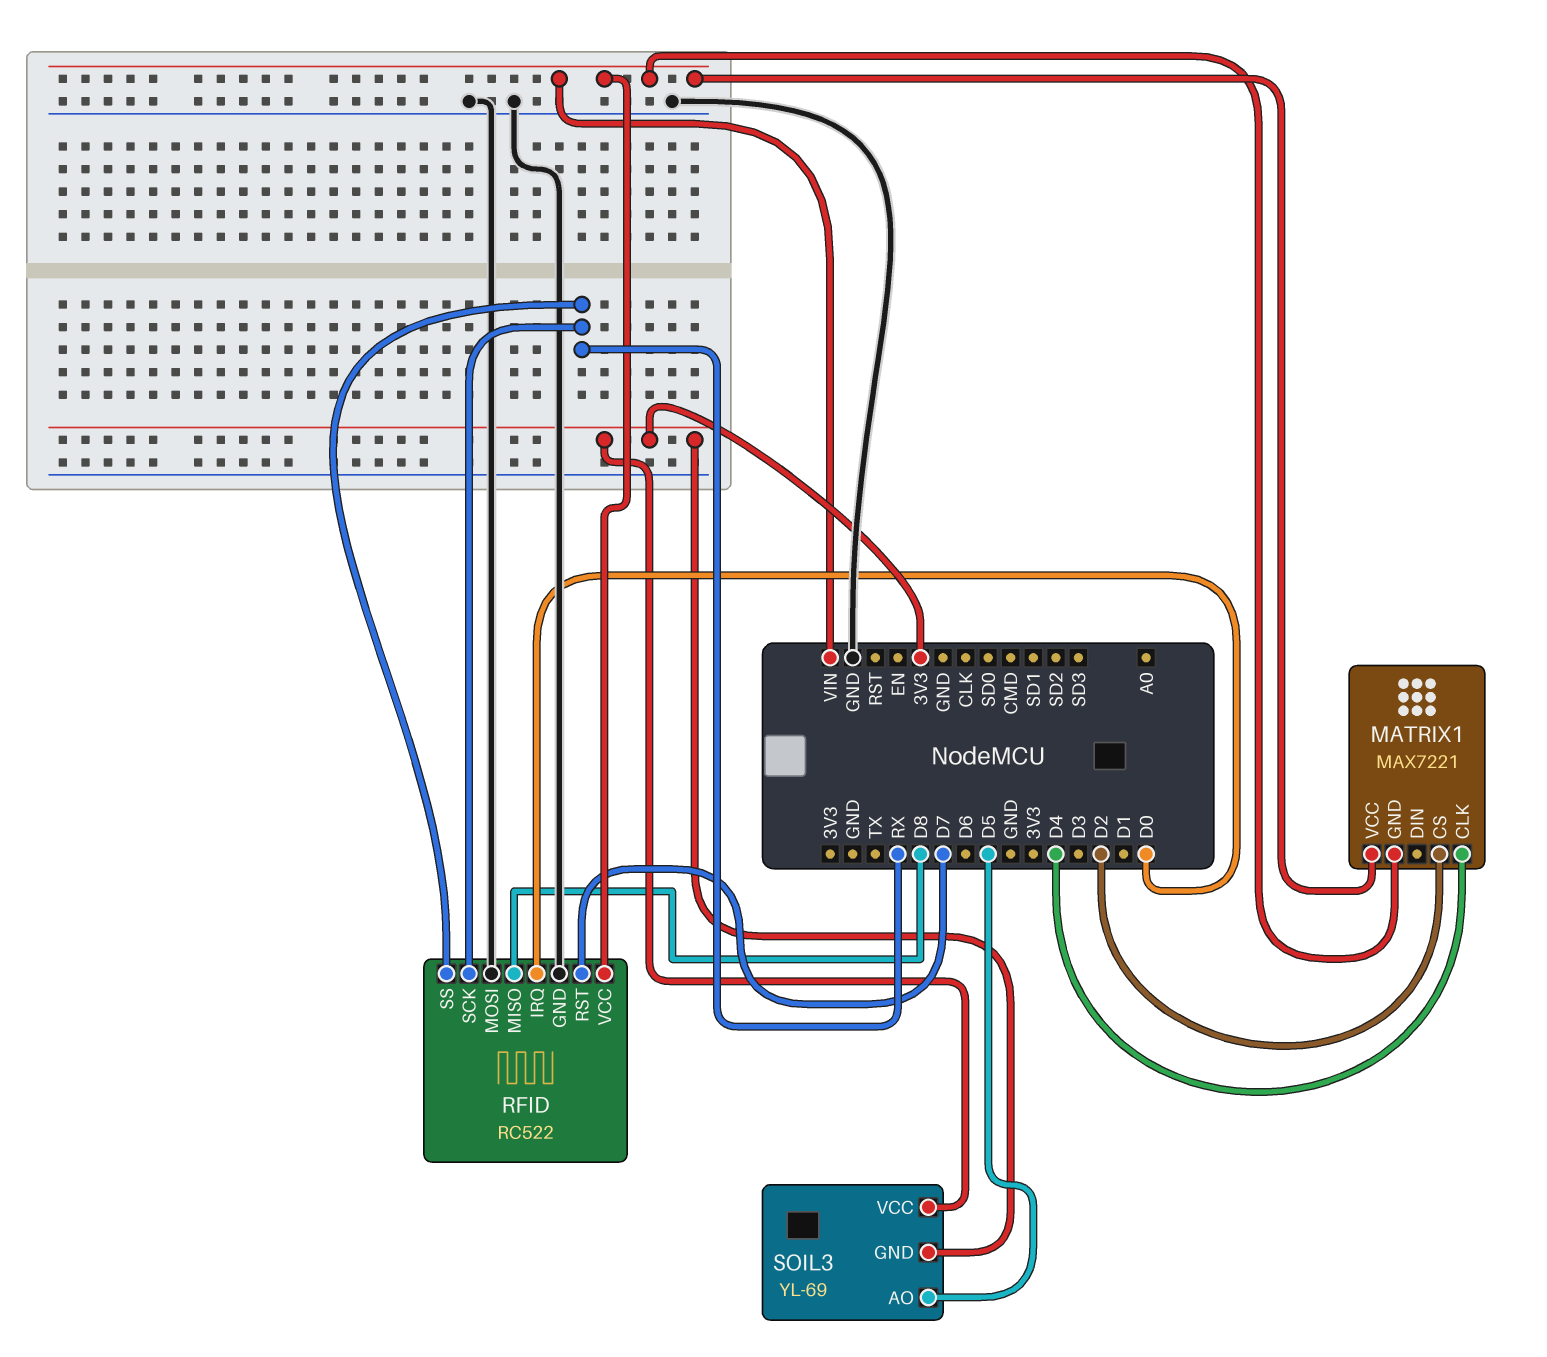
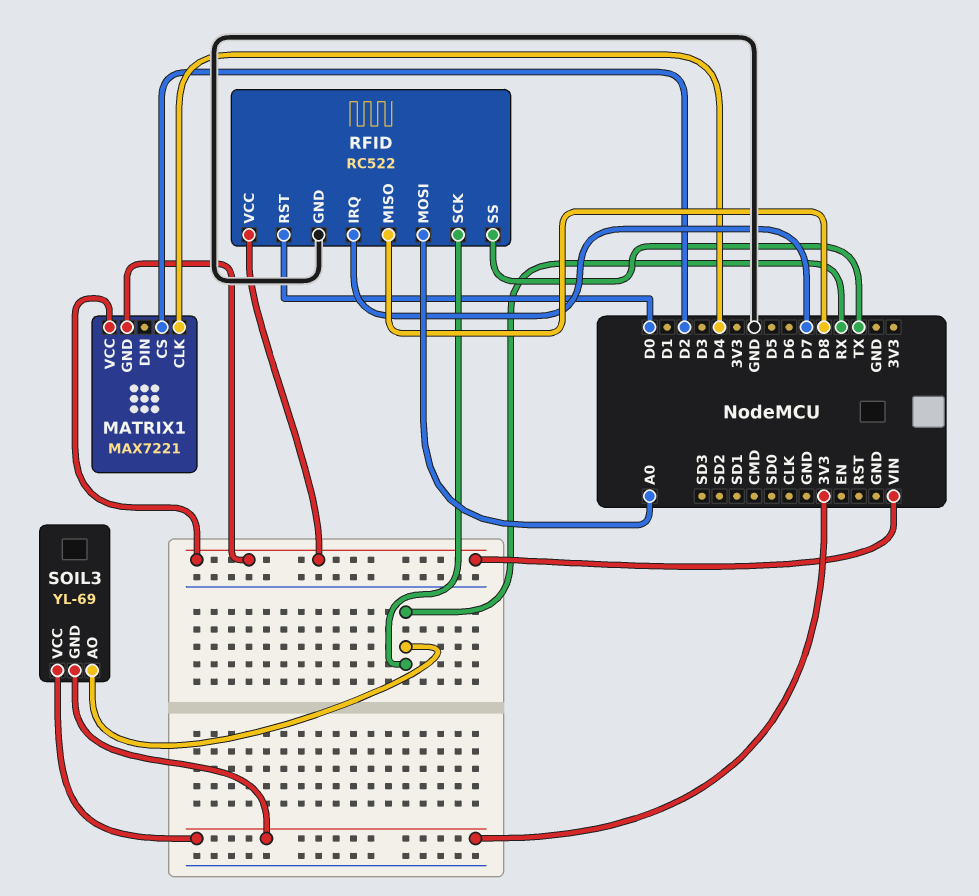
RFID pin IRQ: D0 -> D7
RFID pin MOSI: GND -> A0
RFID pin RST: D7 -> D0
RFID pin SS: RX -> TX
SOIL3 pin AO: D5 -> RX

